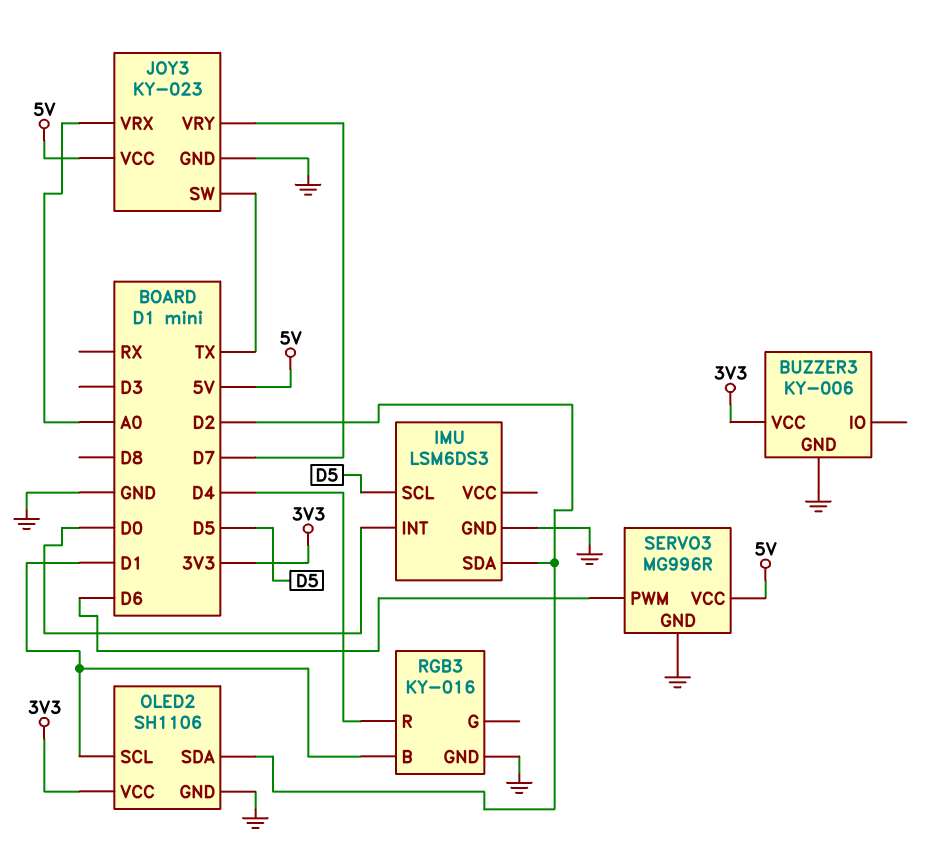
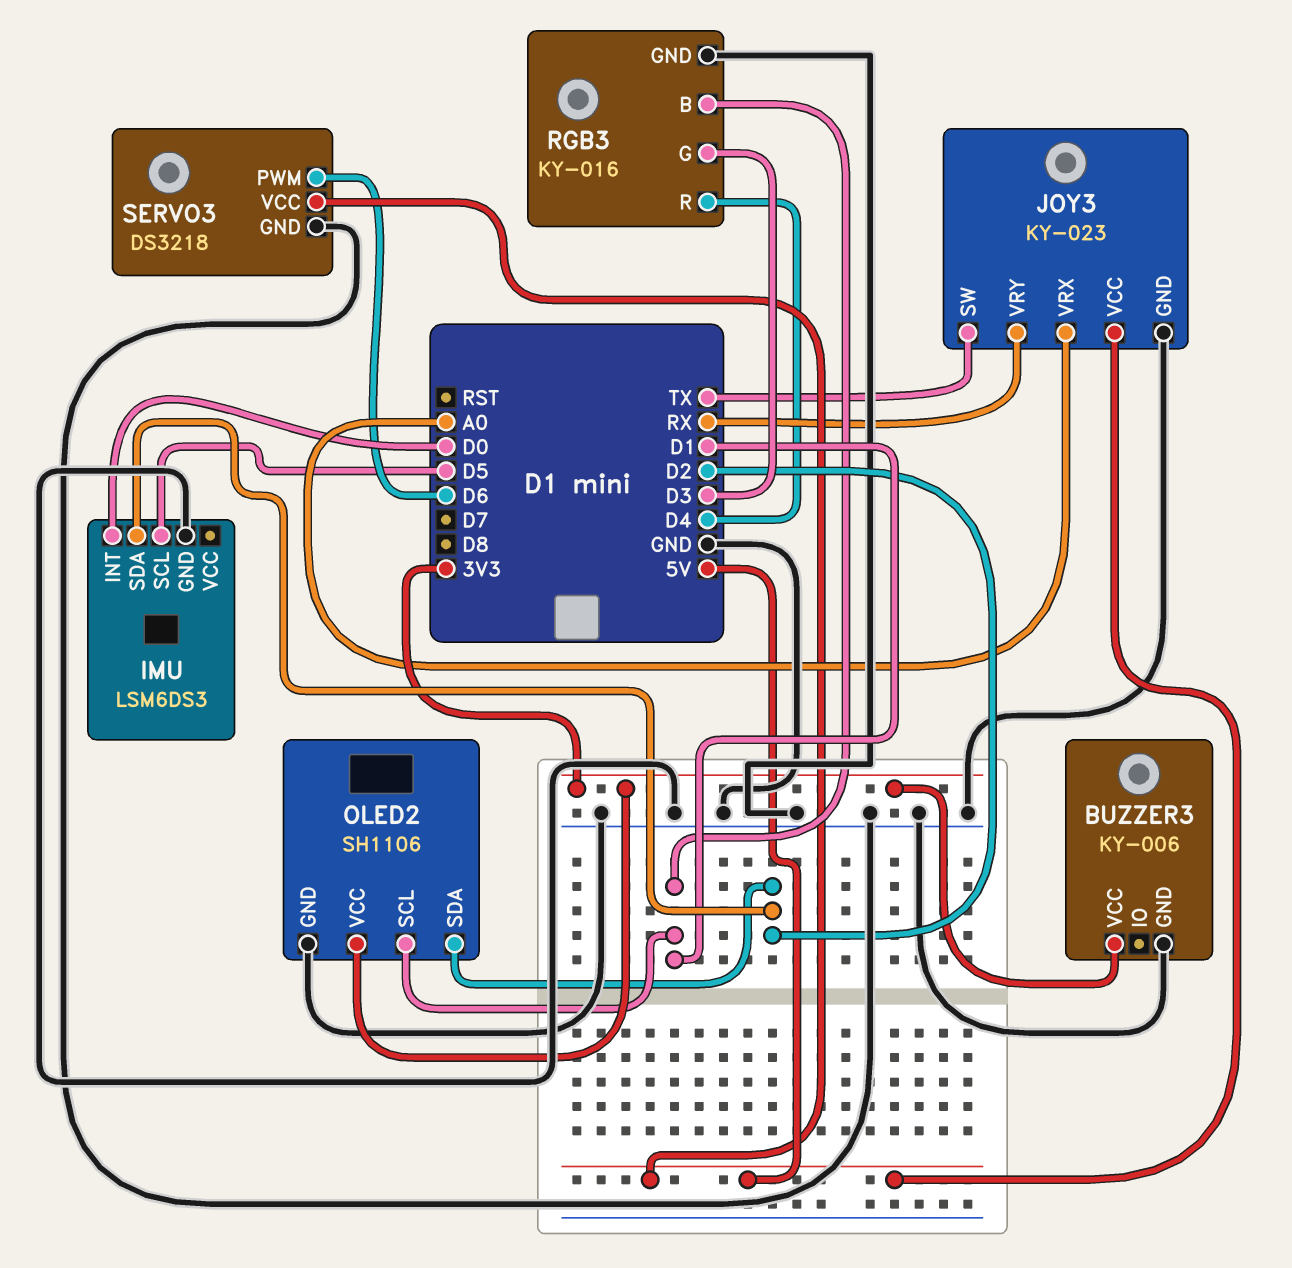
JOY3 pin VRY: D7 -> RX
RGB3 pin G: none -> D3
SERVO3: MG996R -> DS3218

